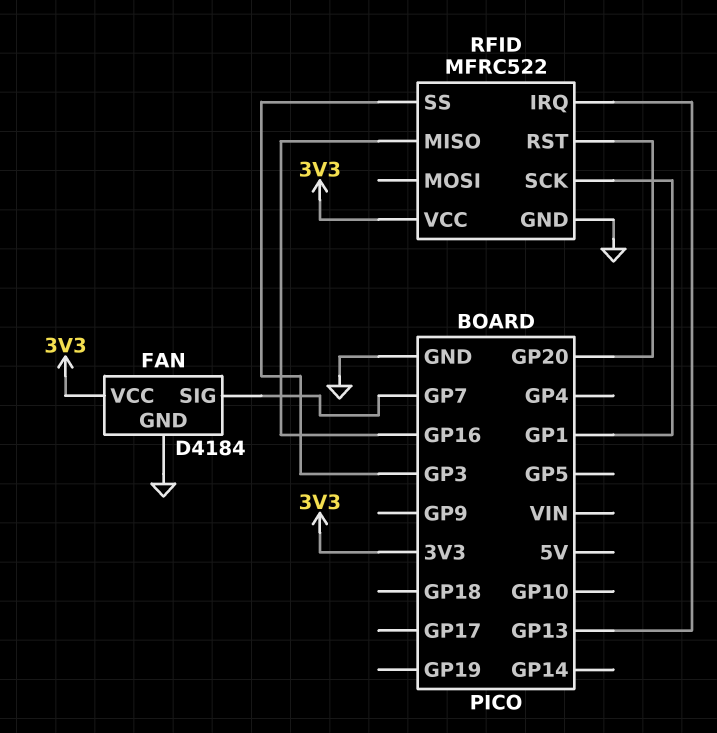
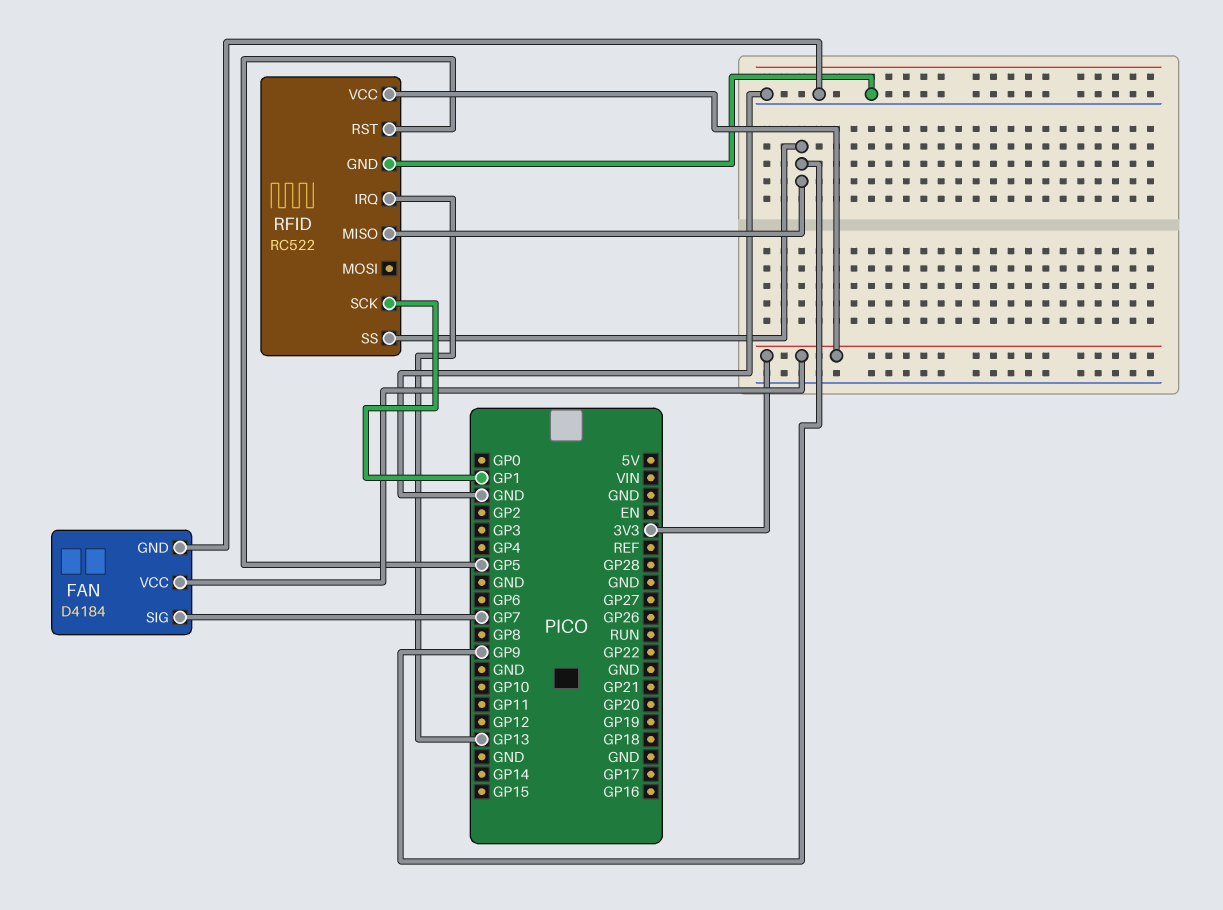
RFID: MFRC522 -> RC522
RFID pin MISO: GP16 -> GP9
RFID pin RST: GP20 -> GP5
RFID pin SS: GP3 -> GP9

